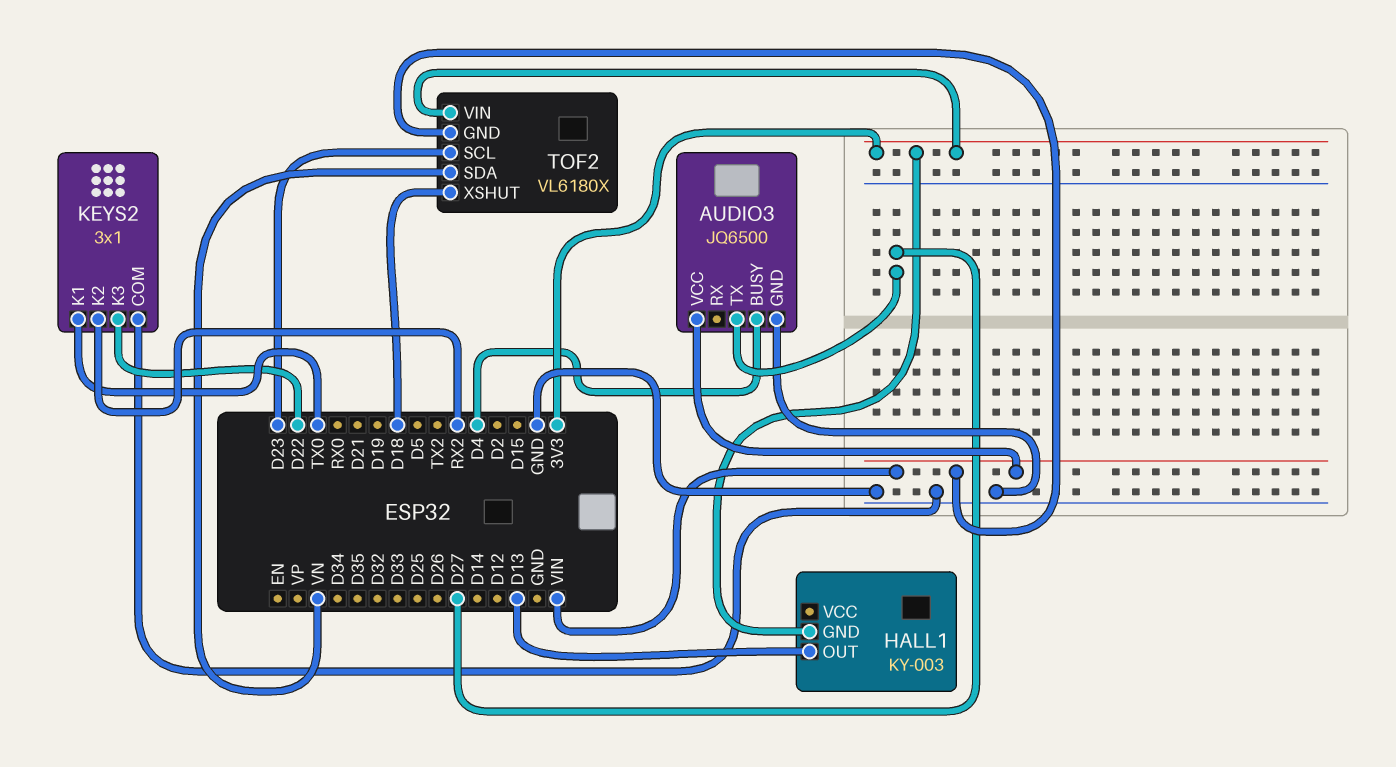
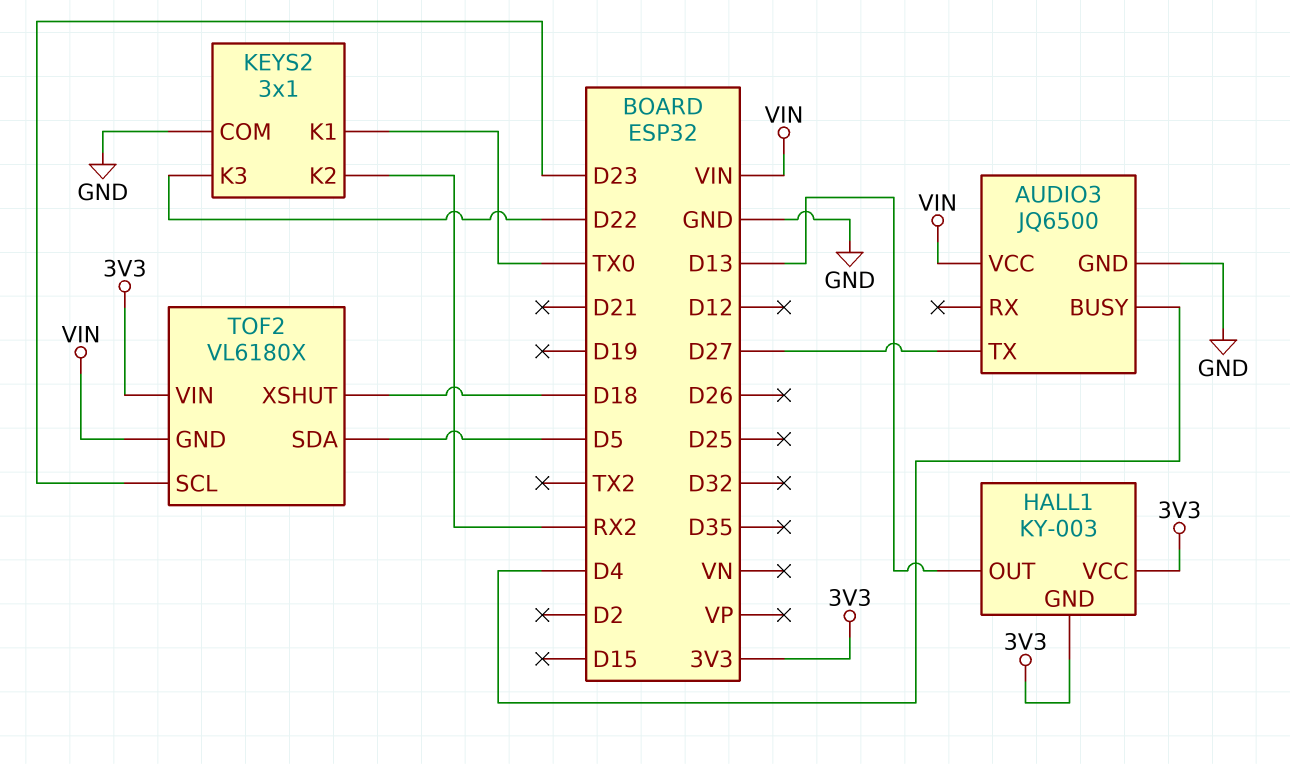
HALL1 pin VCC: none -> 3V3
TOF2 pin SDA: VN -> D5

